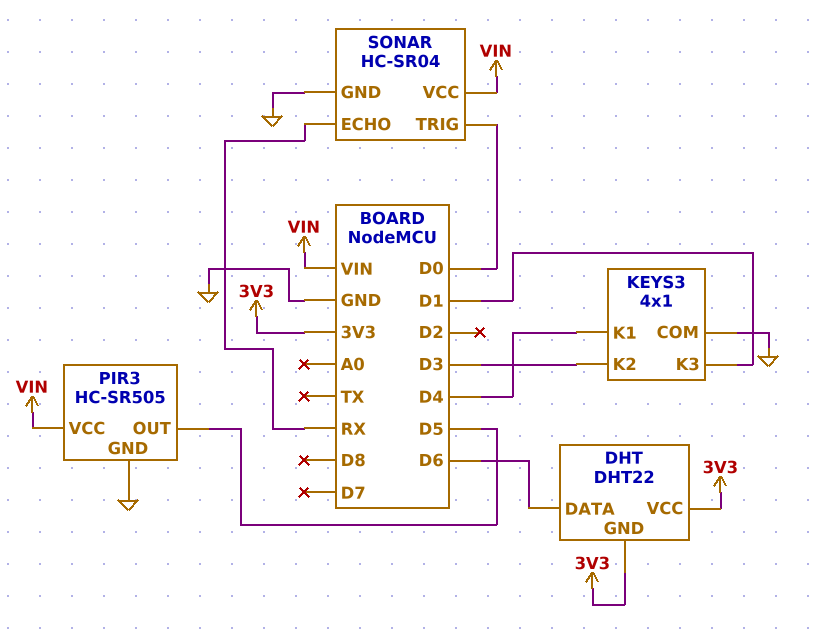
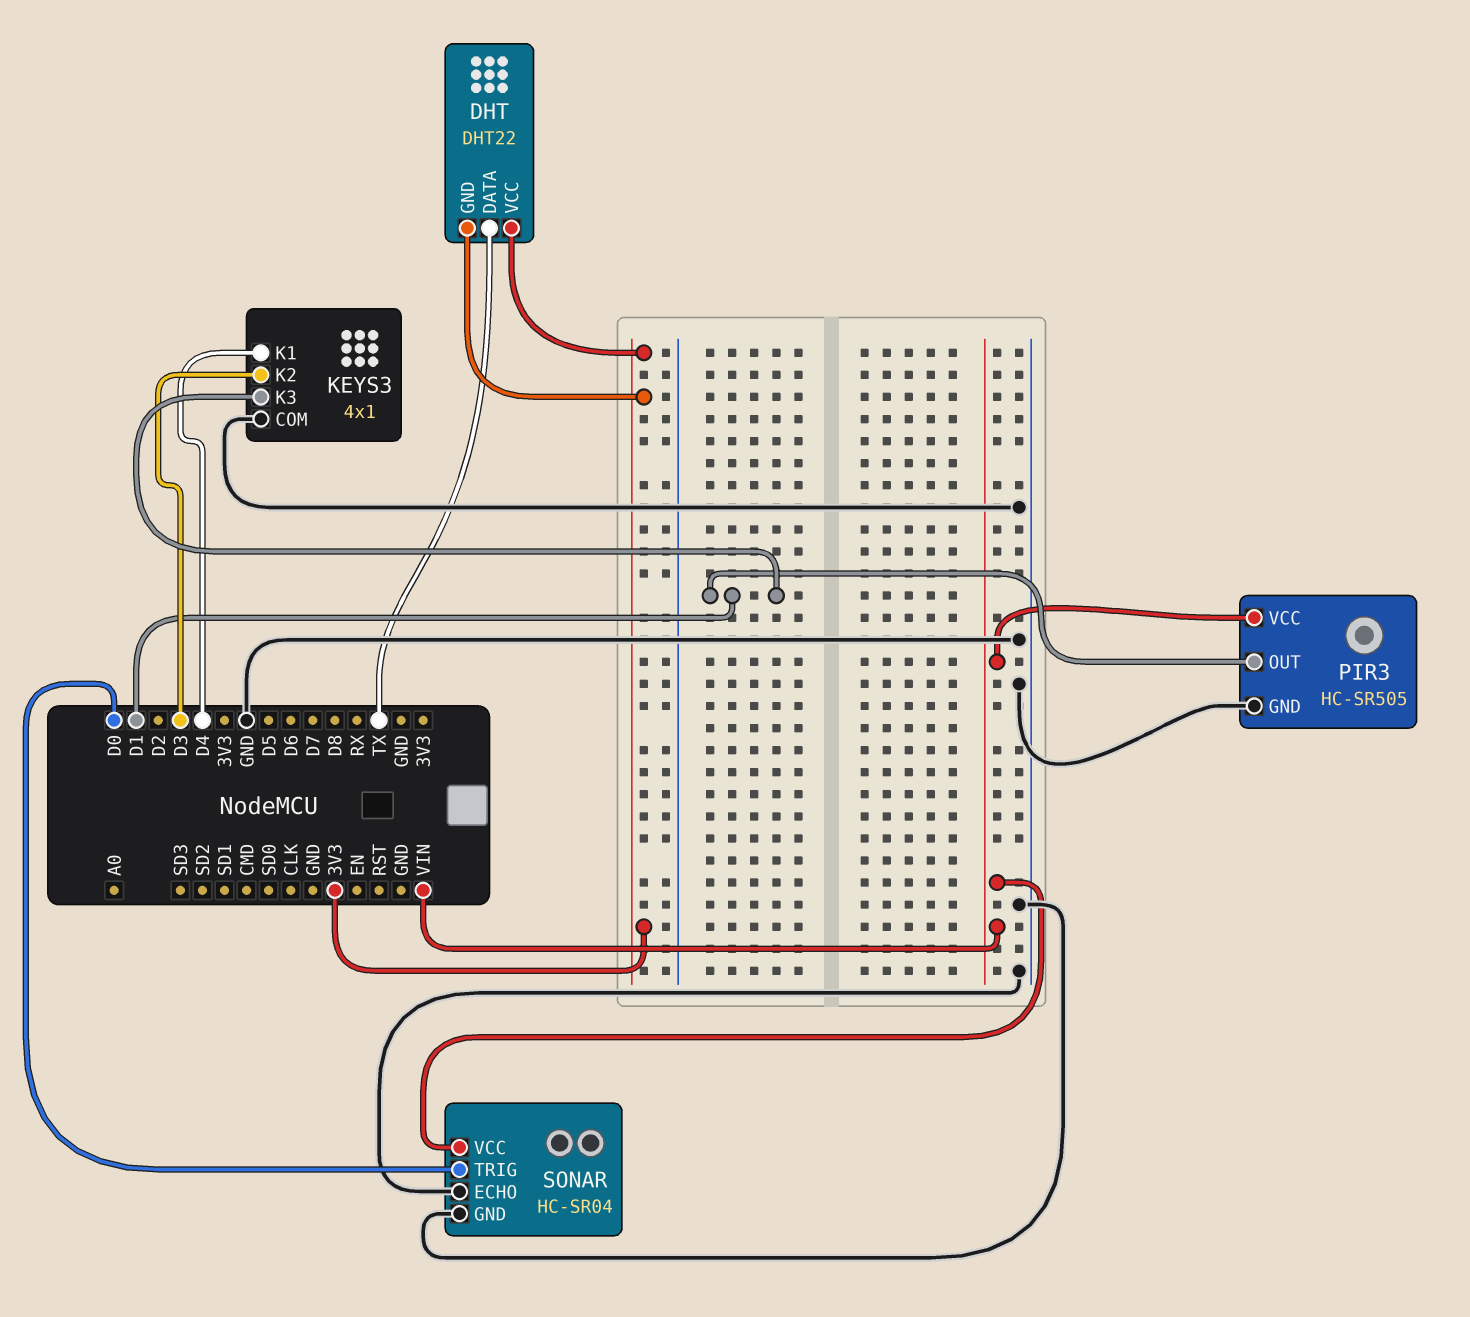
DHT pin DATA: D6 -> TX
PIR3 pin OUT: D5 -> D1
SONAR pin ECHO: RX -> GND

